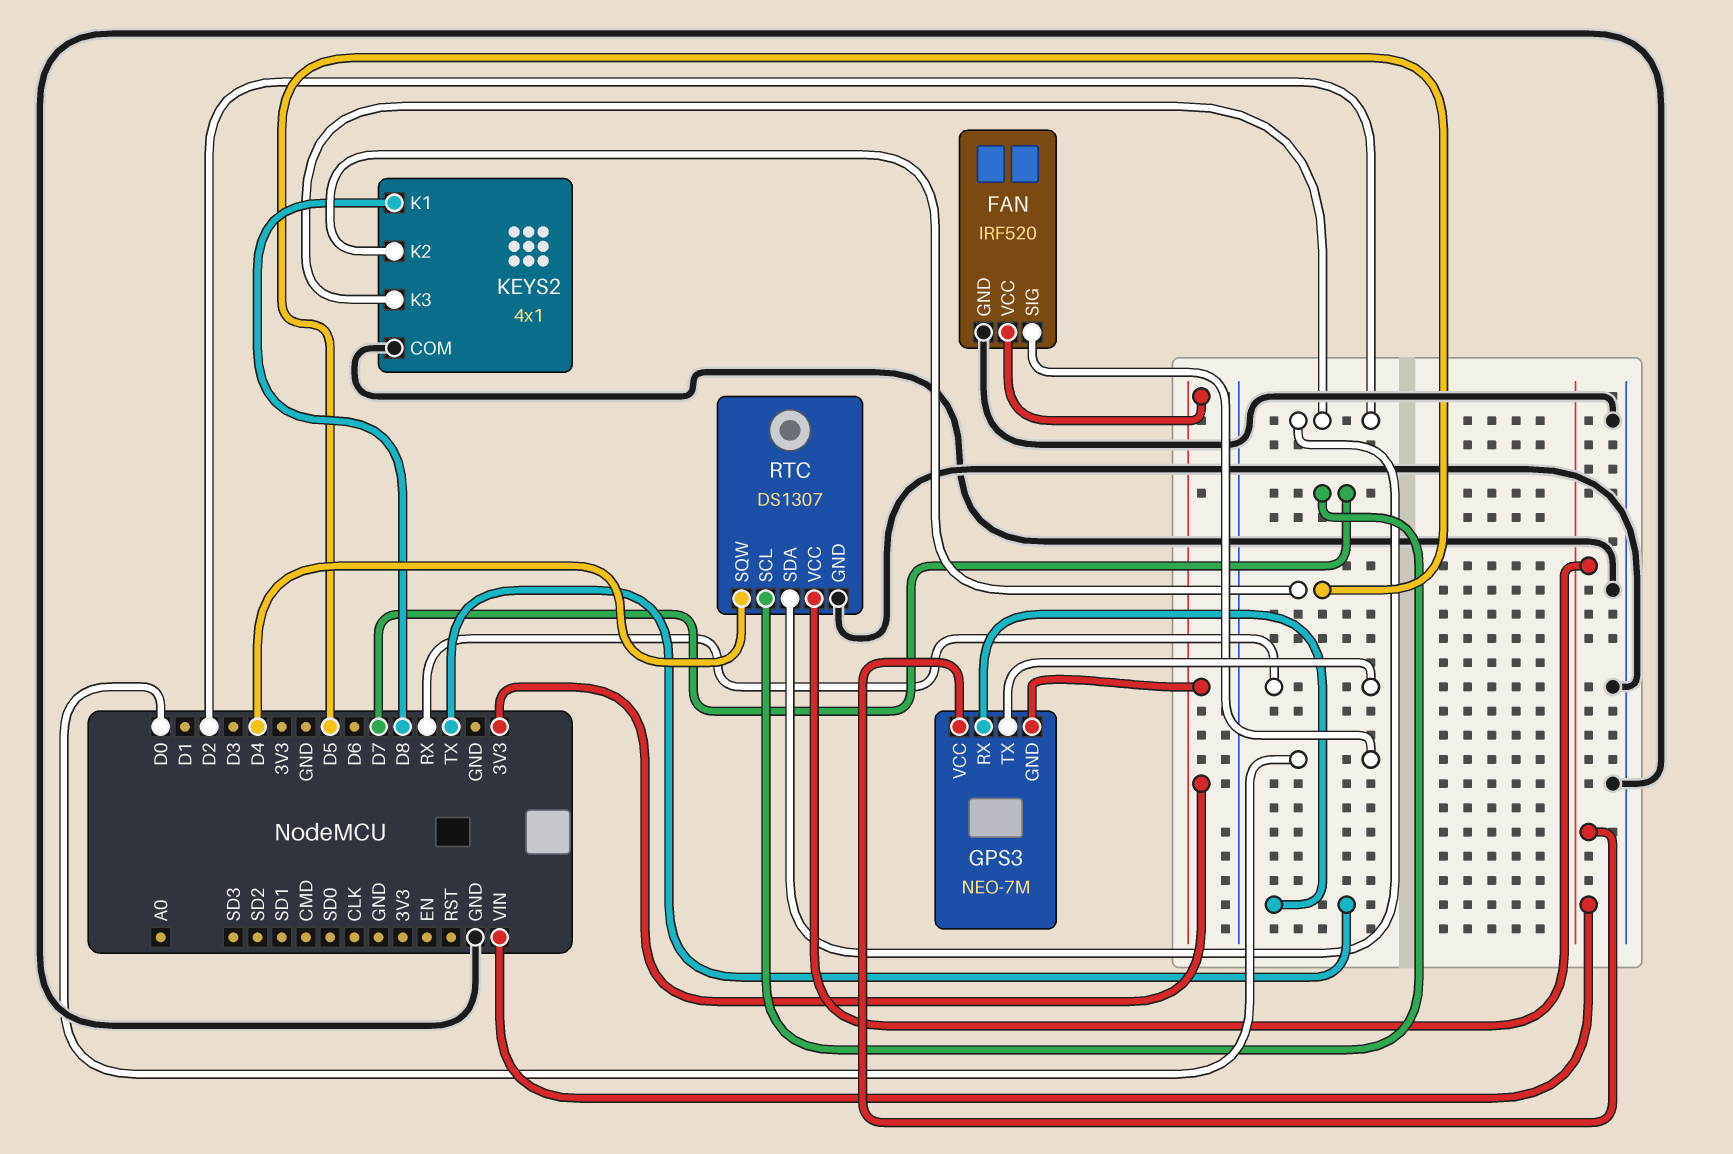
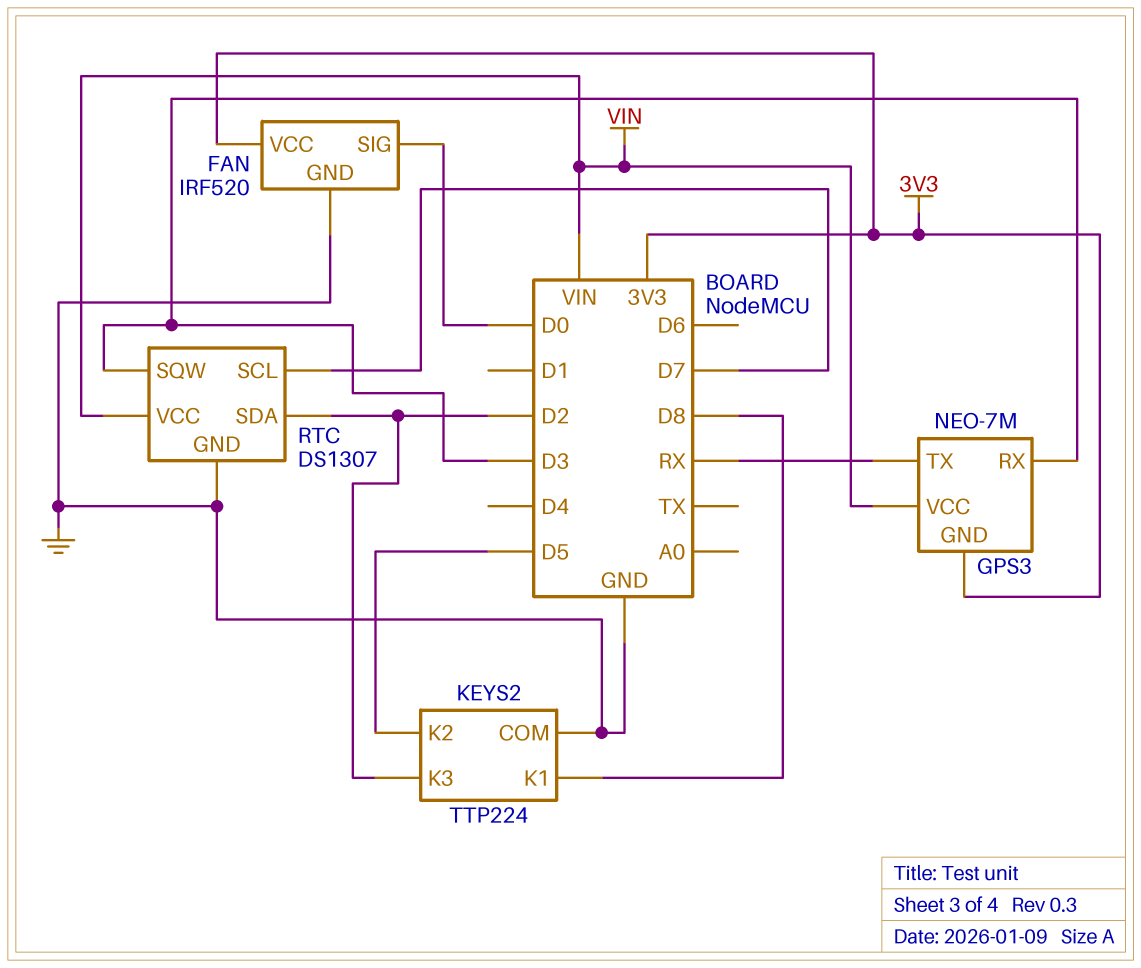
GPS3 pin RX: TX -> D3
KEYS2: 4x1 -> TTP224
RTC pin SQW: D4 -> D3

